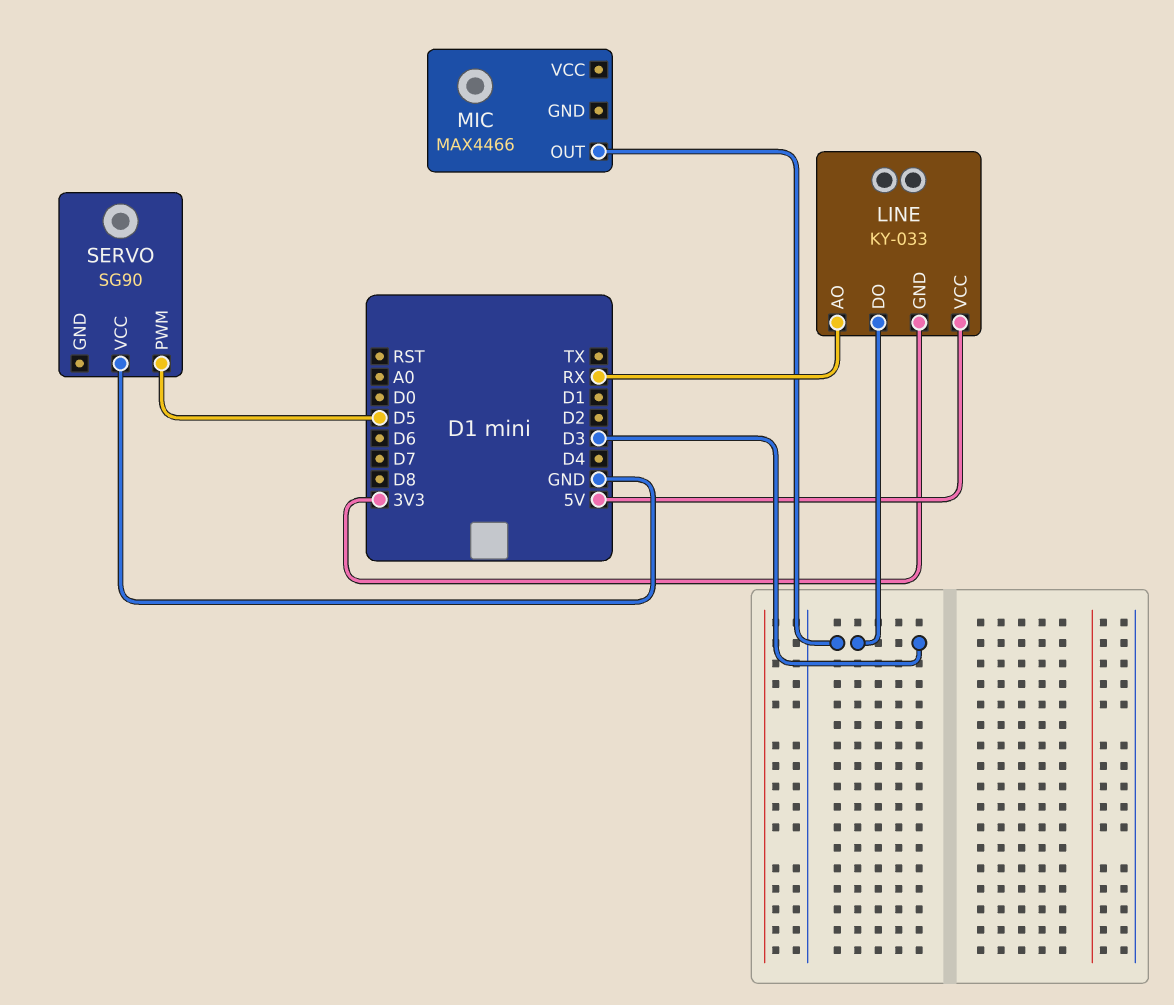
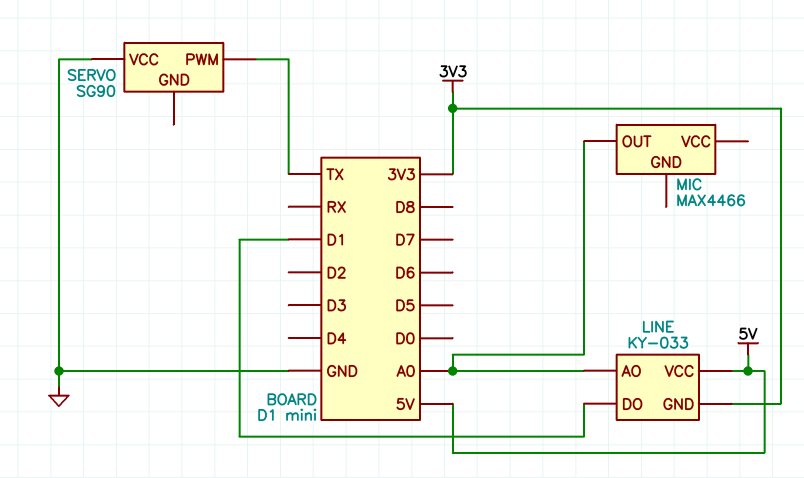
LINE pin AO: RX -> A0
LINE pin DO: D3 -> D1
MIC pin OUT: D3 -> A0
SERVO pin PWM: D5 -> TX

